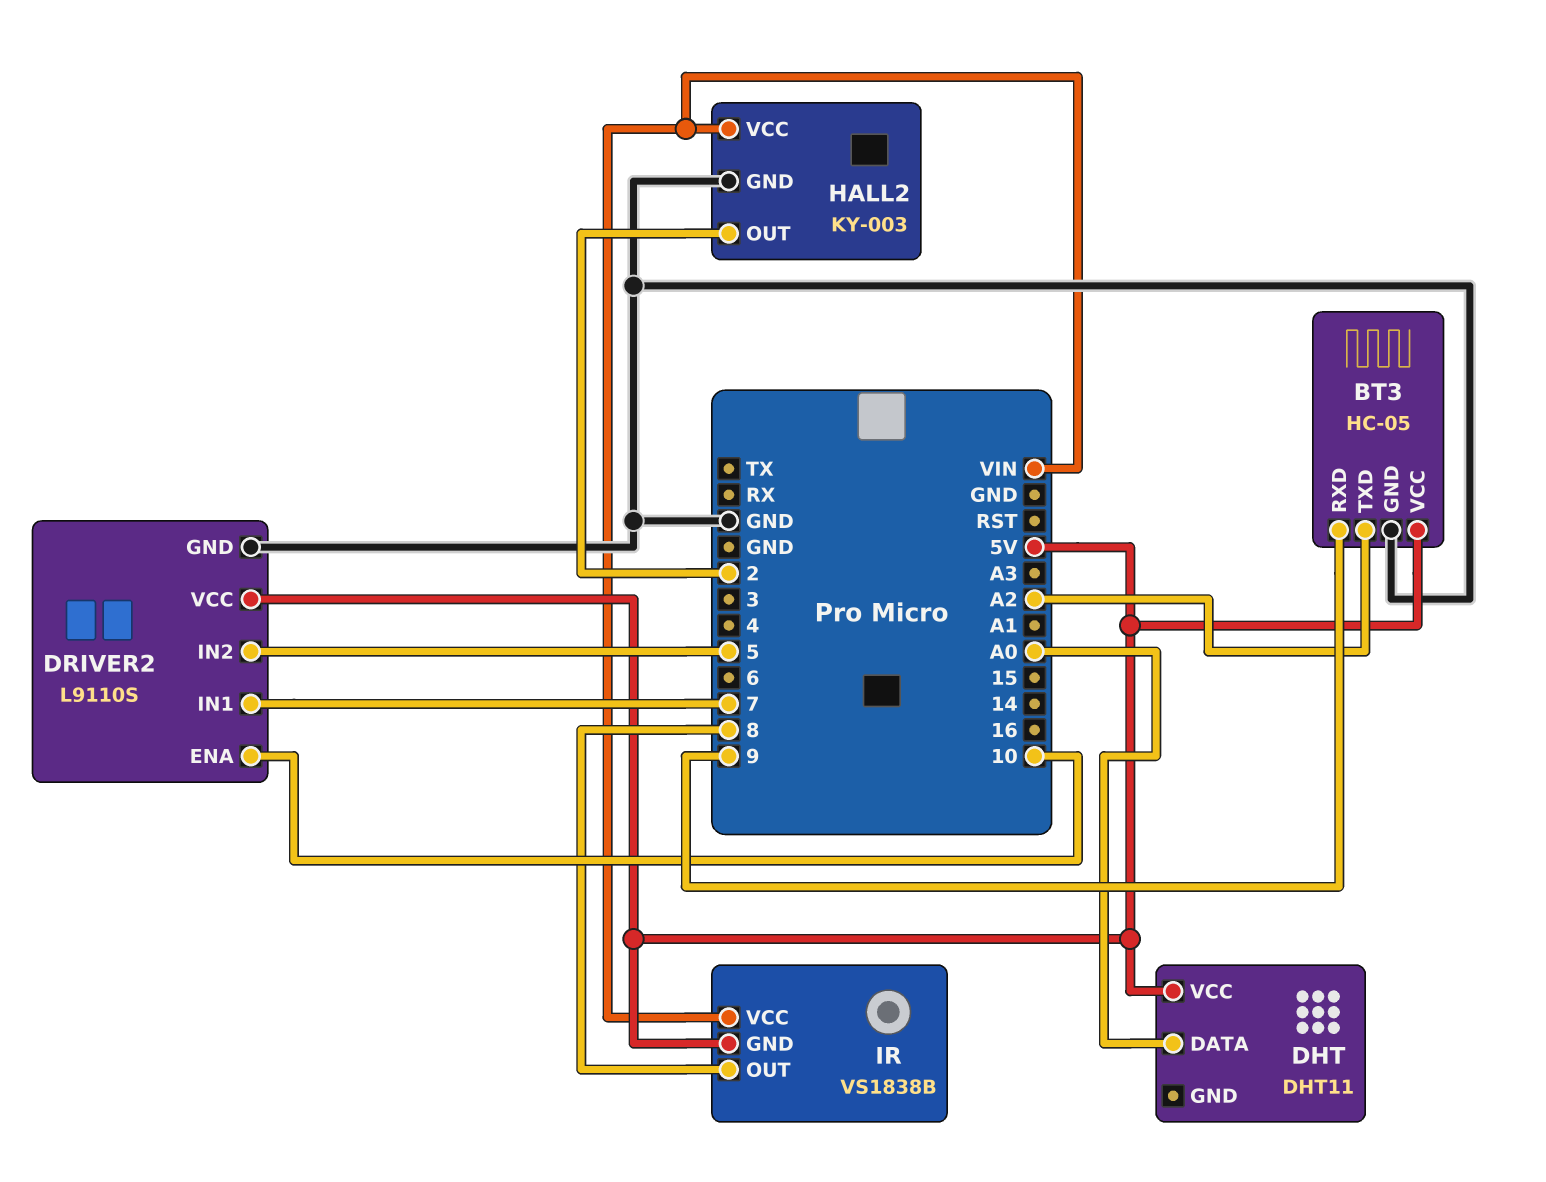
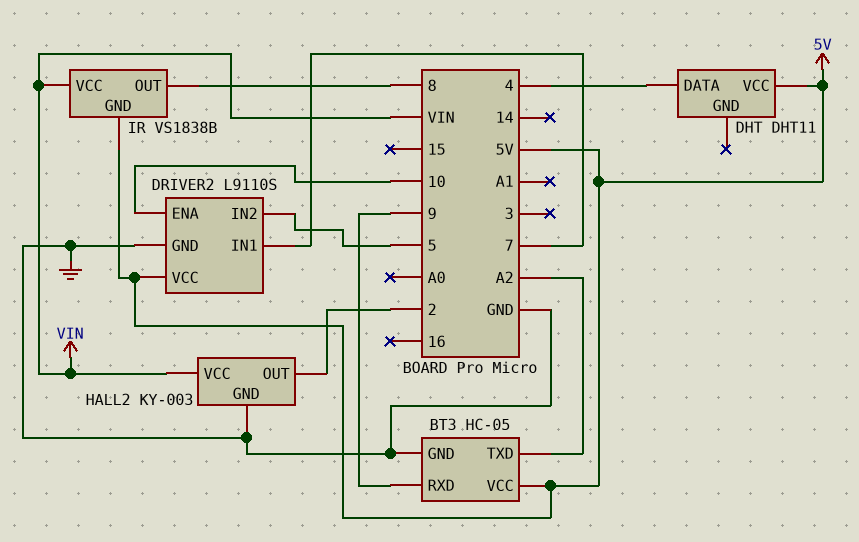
DHT pin DATA: A0 -> 4

